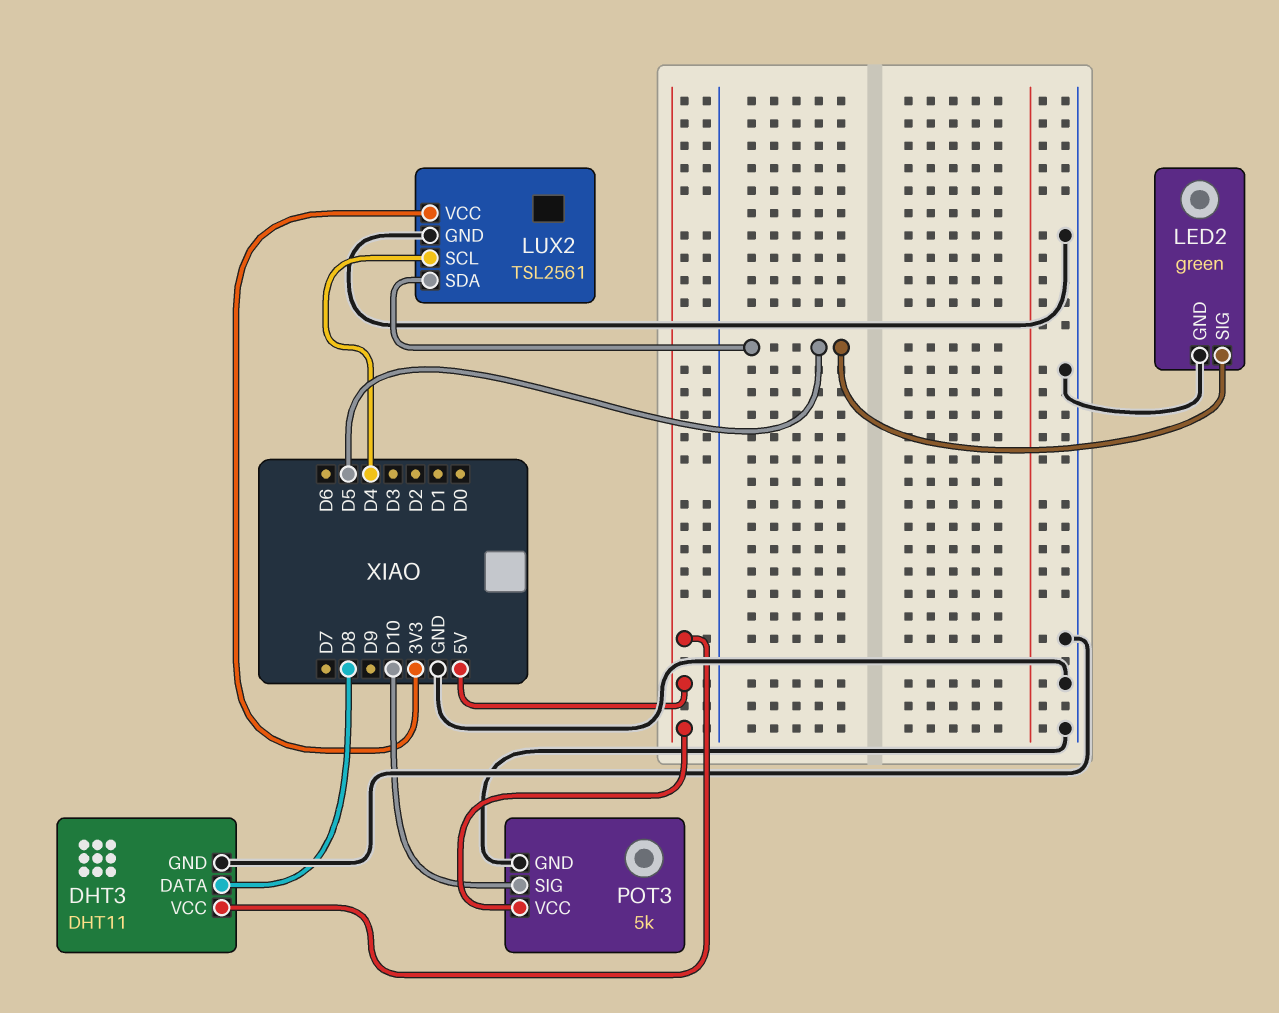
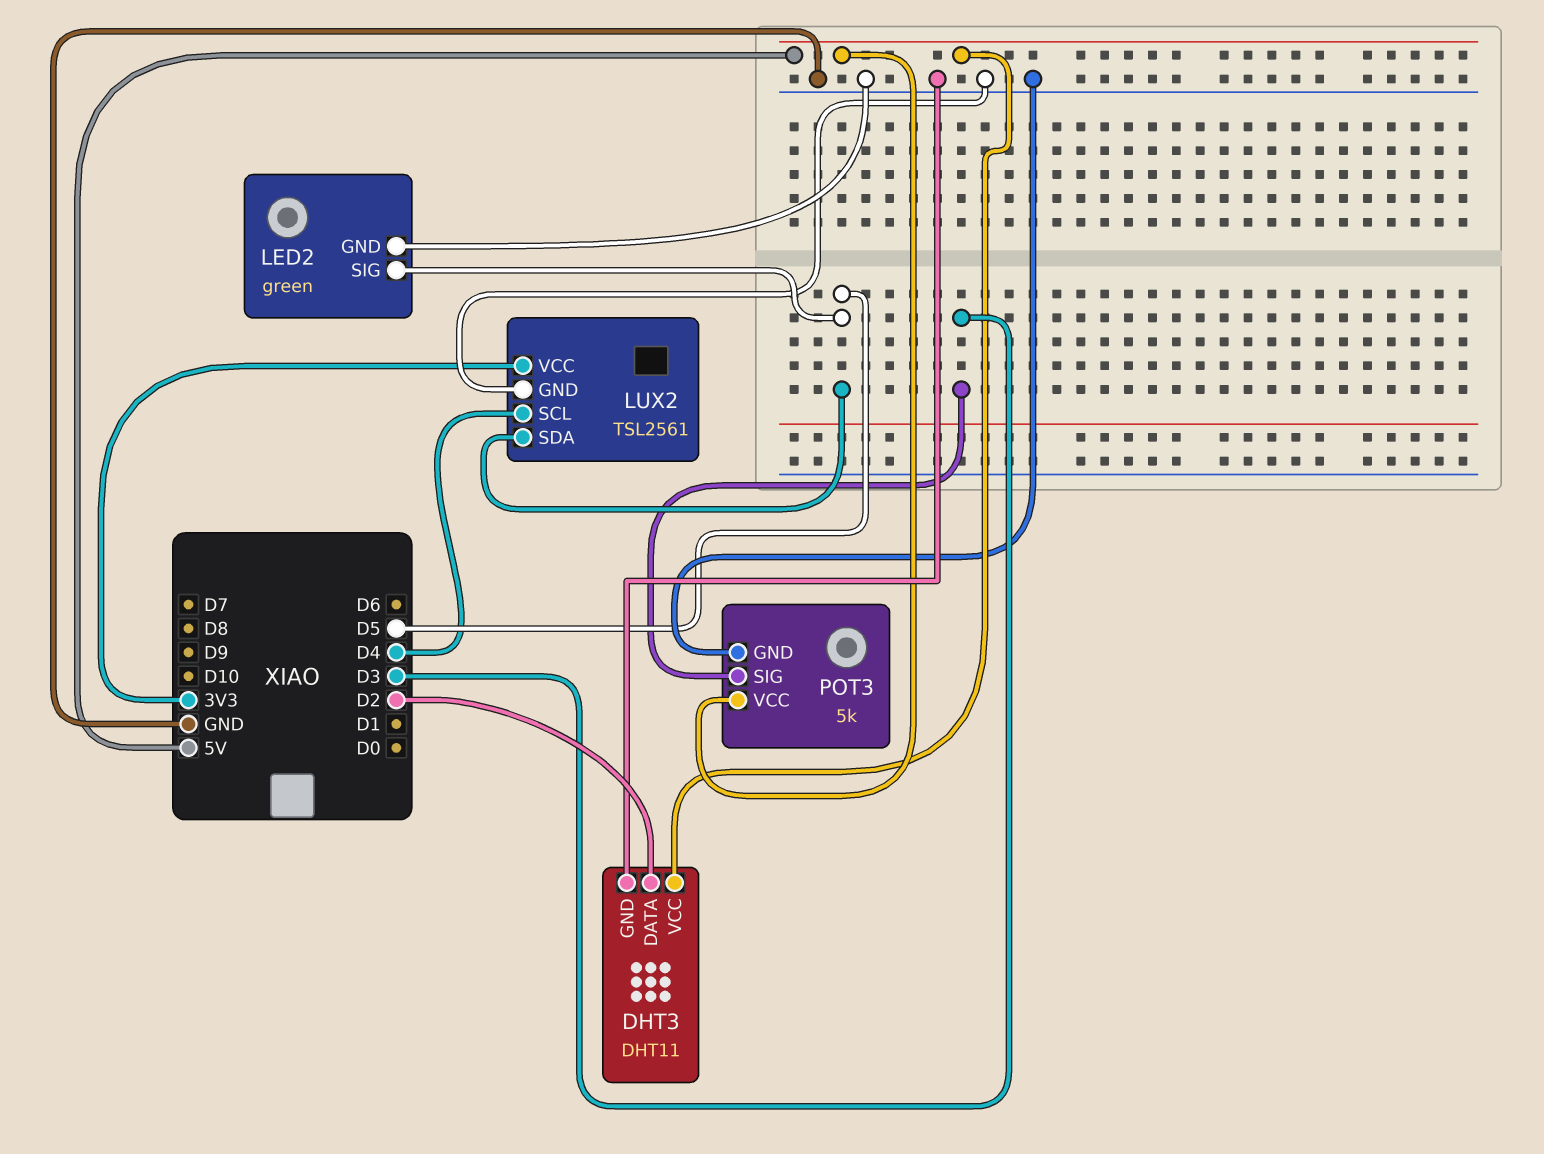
DHT3 pin DATA: D8 -> D2
POT3 pin SIG: D10 -> D3

